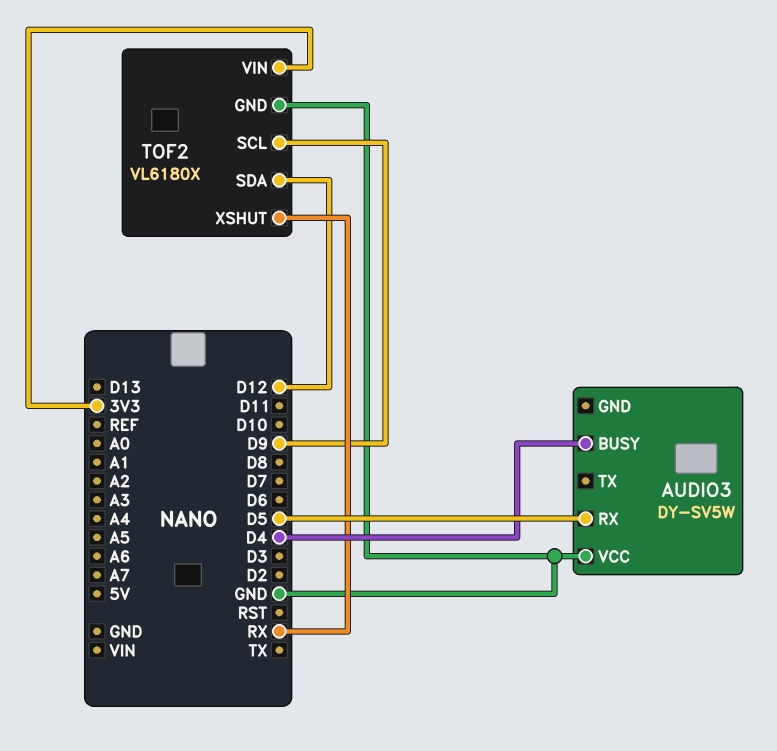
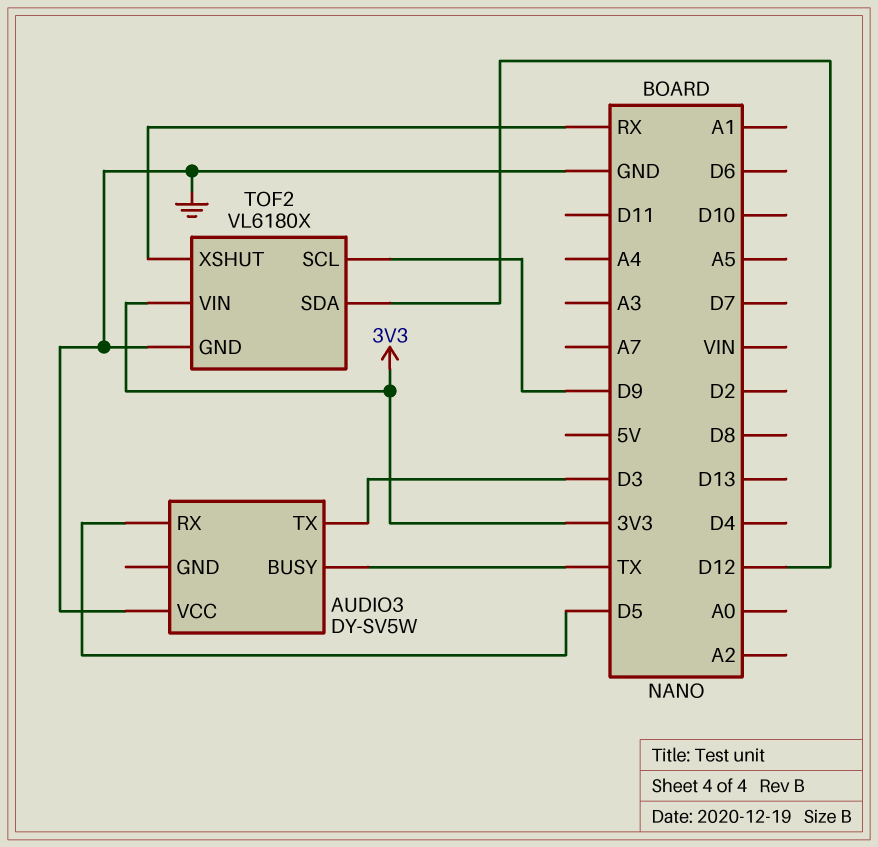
AUDIO3 pin BUSY: D4 -> TX
AUDIO3 pin TX: none -> D3

